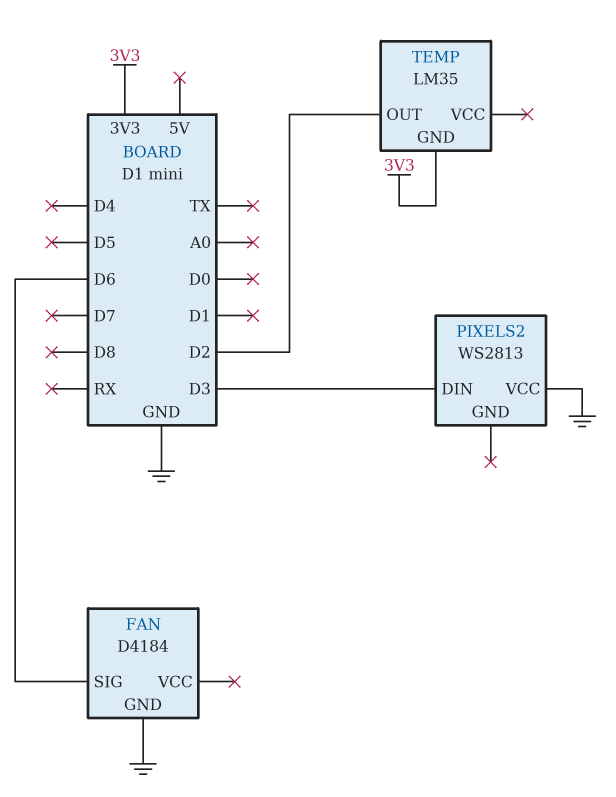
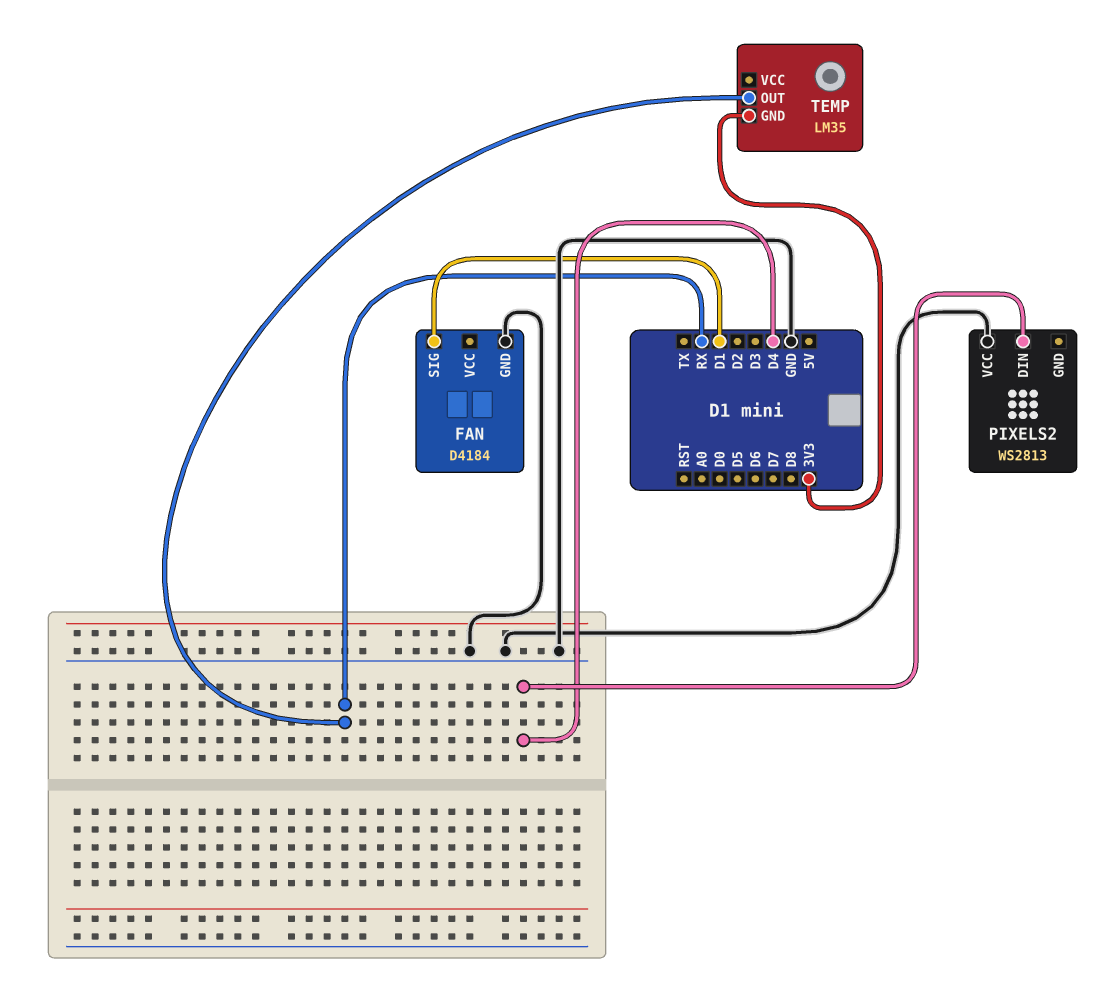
FAN pin SIG: D6 -> D1
PIXELS2 pin DIN: D3 -> D4
TEMP pin OUT: D2 -> RX

